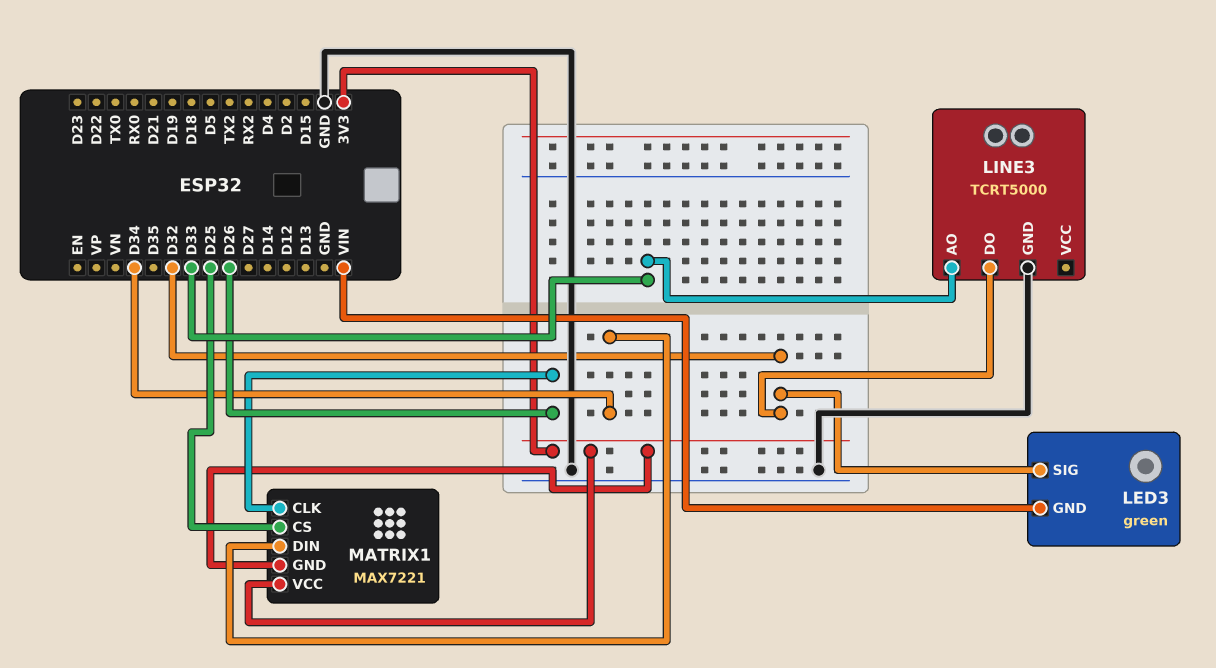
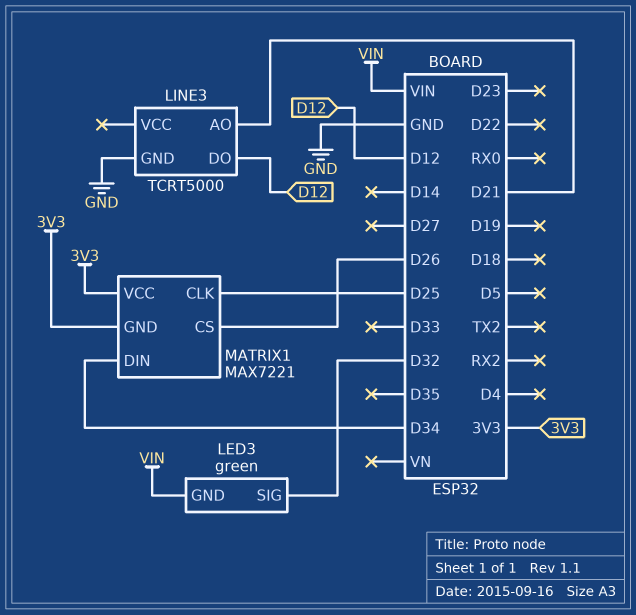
LINE3 pin AO: D33 -> D21
LINE3 pin DO: D32 -> D12
MATRIX1 pin CLK: D26 -> D25
MATRIX1 pin CS: D25 -> D26

